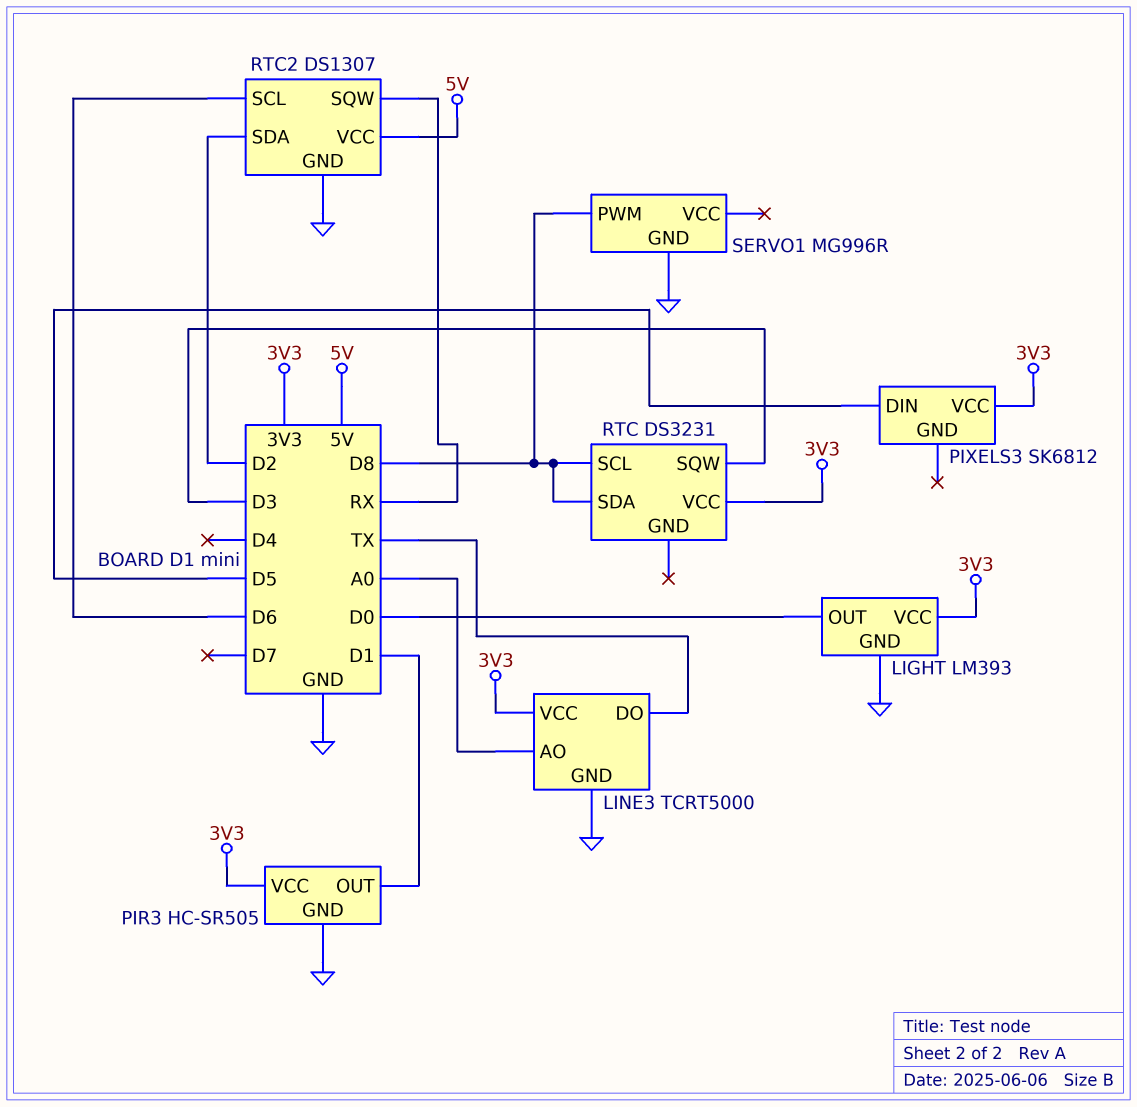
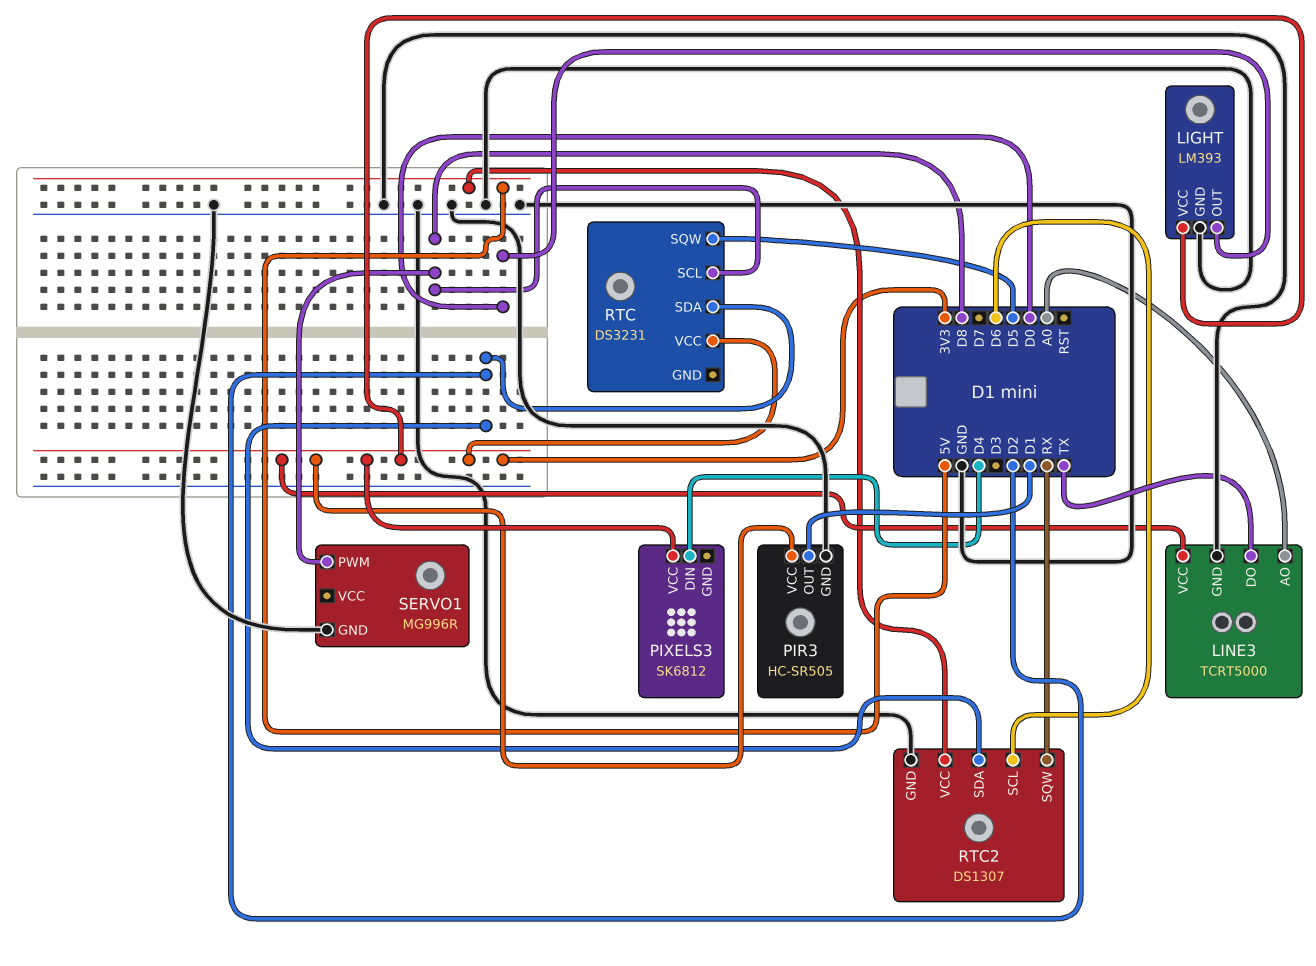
PIXELS3 pin DIN: D5 -> D4
RTC pin SDA: D8 -> D2
RTC pin SQW: D3 -> D5

